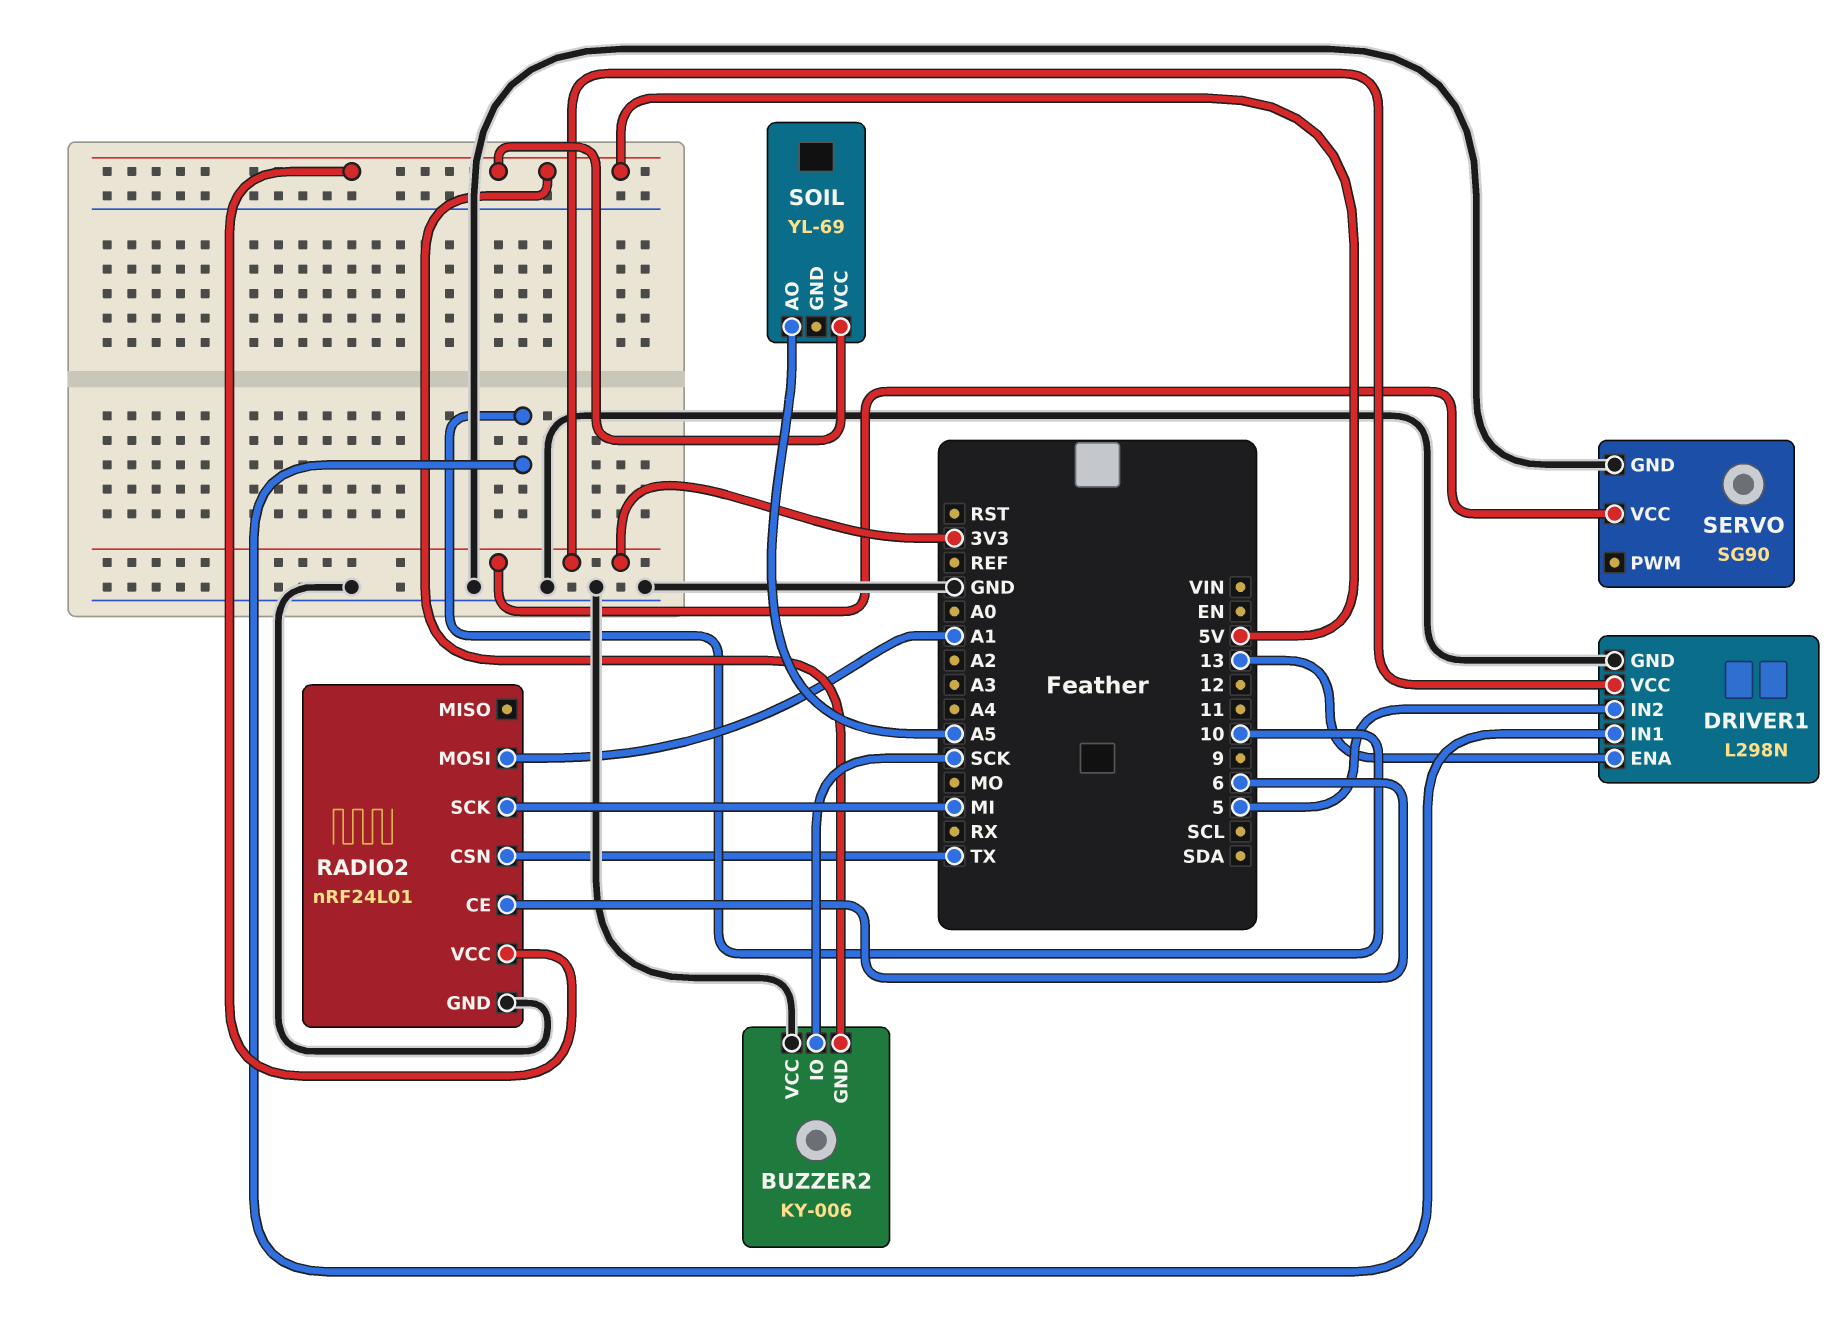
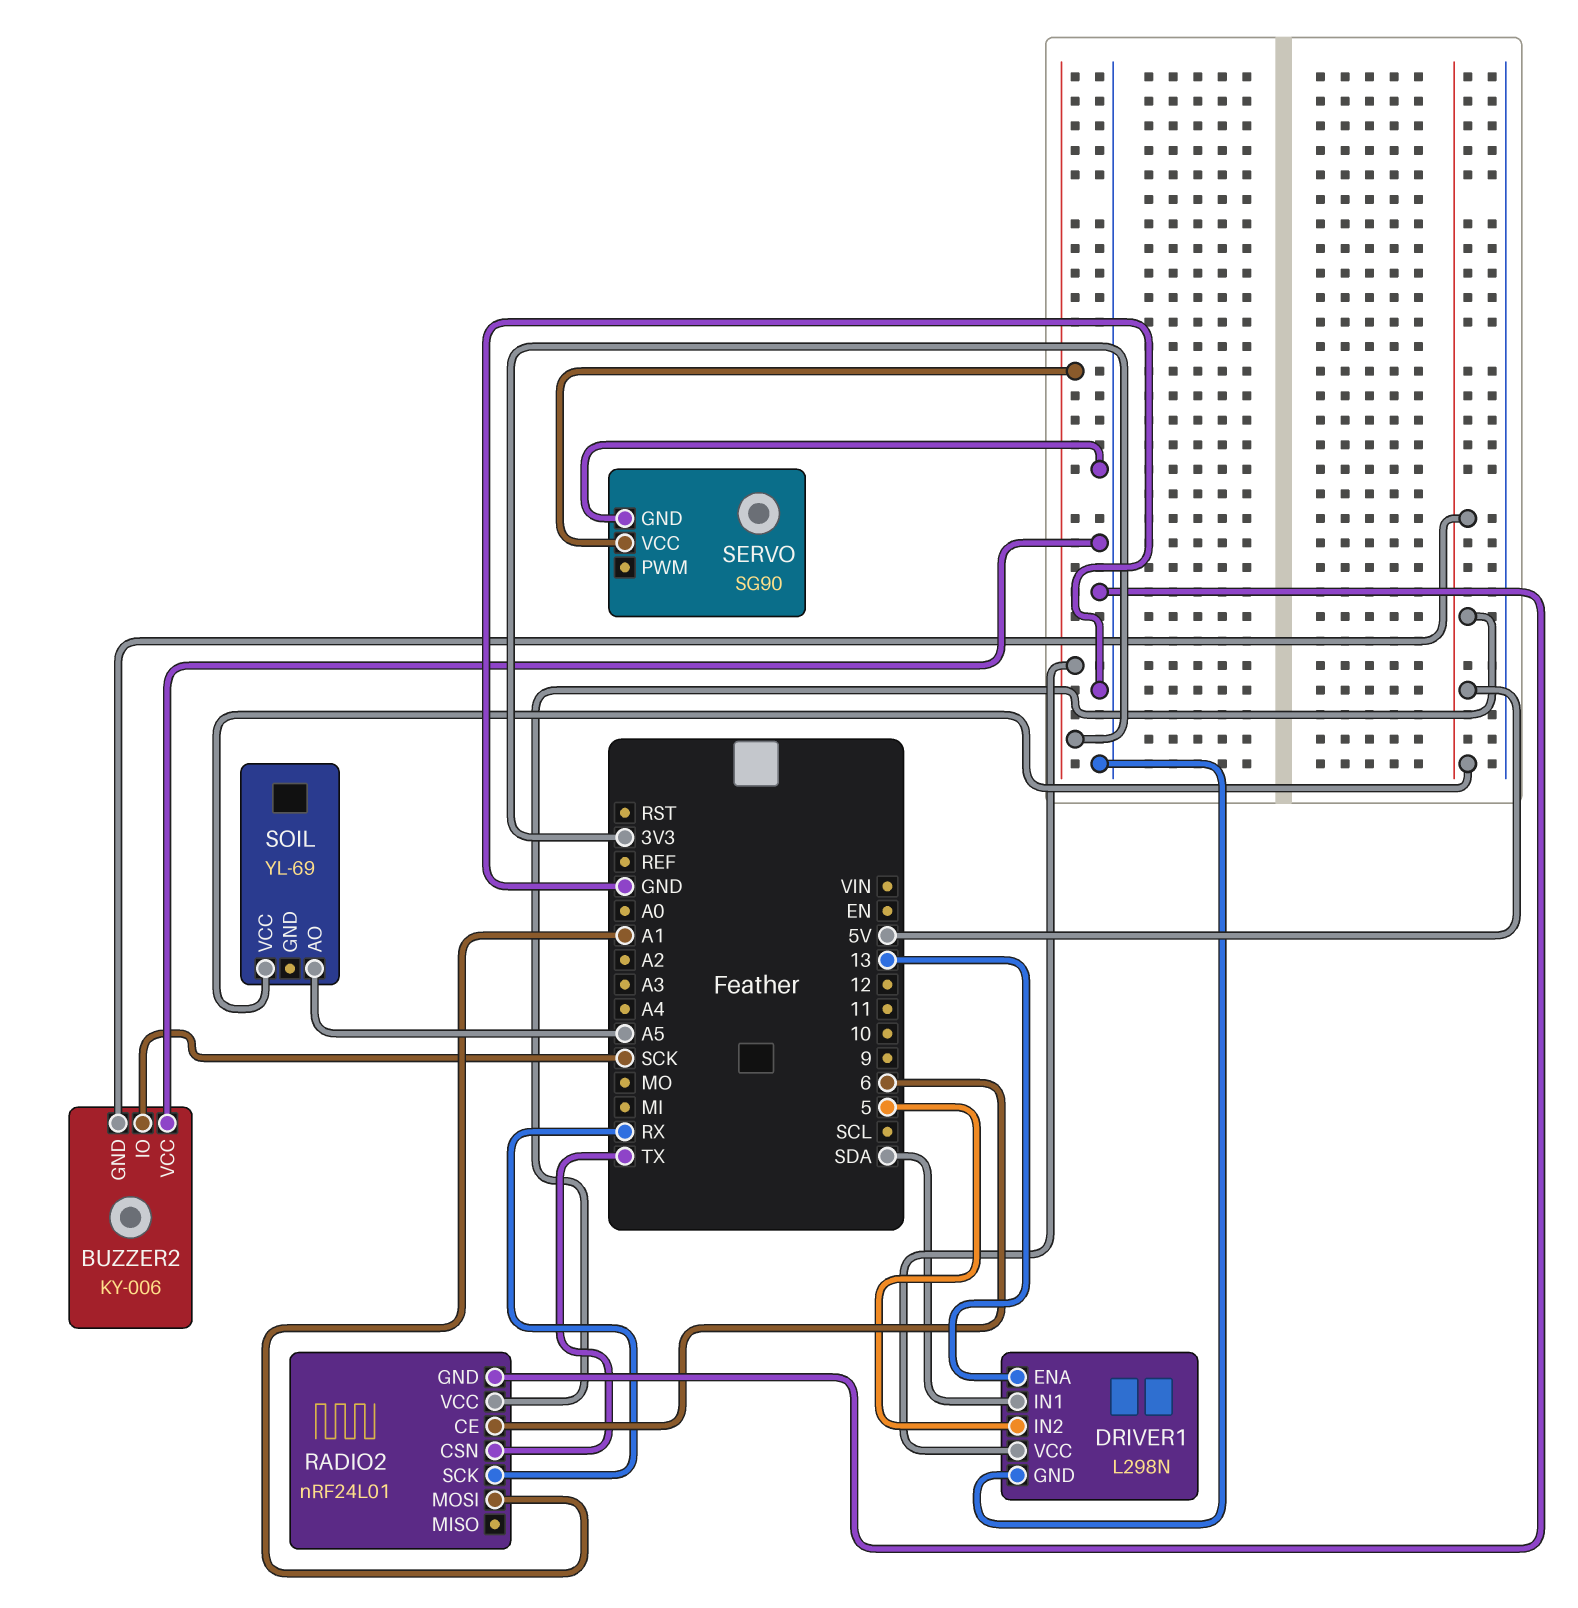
DRIVER1 pin IN1: 10 -> SDA
RADIO2 pin SCK: MI -> RX

